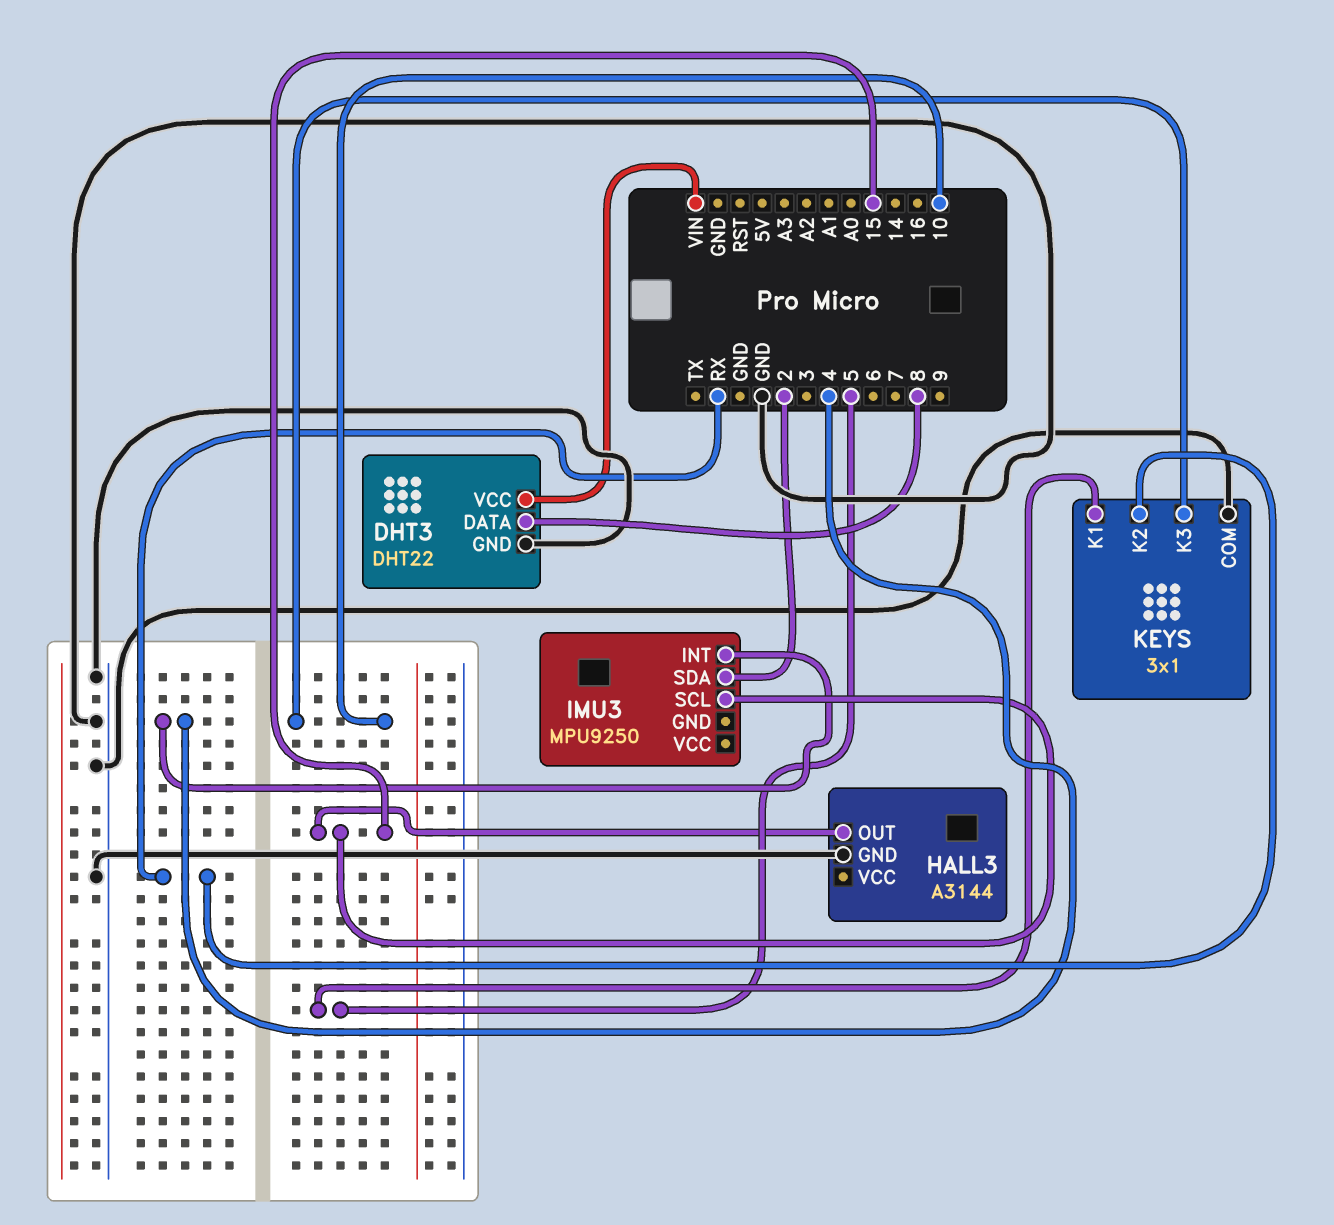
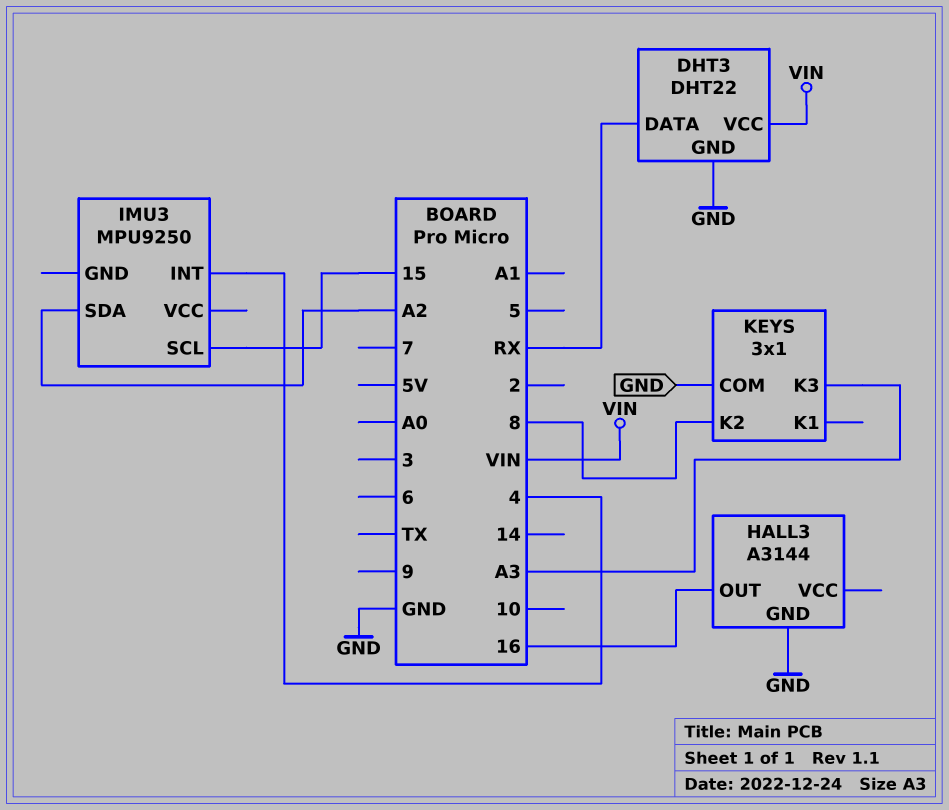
DHT3 pin DATA: 8 -> RX
HALL3 pin OUT: 15 -> 16
IMU3 pin SDA: 2 -> A2
KEYS pin K1: 5 -> none
KEYS pin K2: RX -> 8
KEYS pin K3: 10 -> A3

